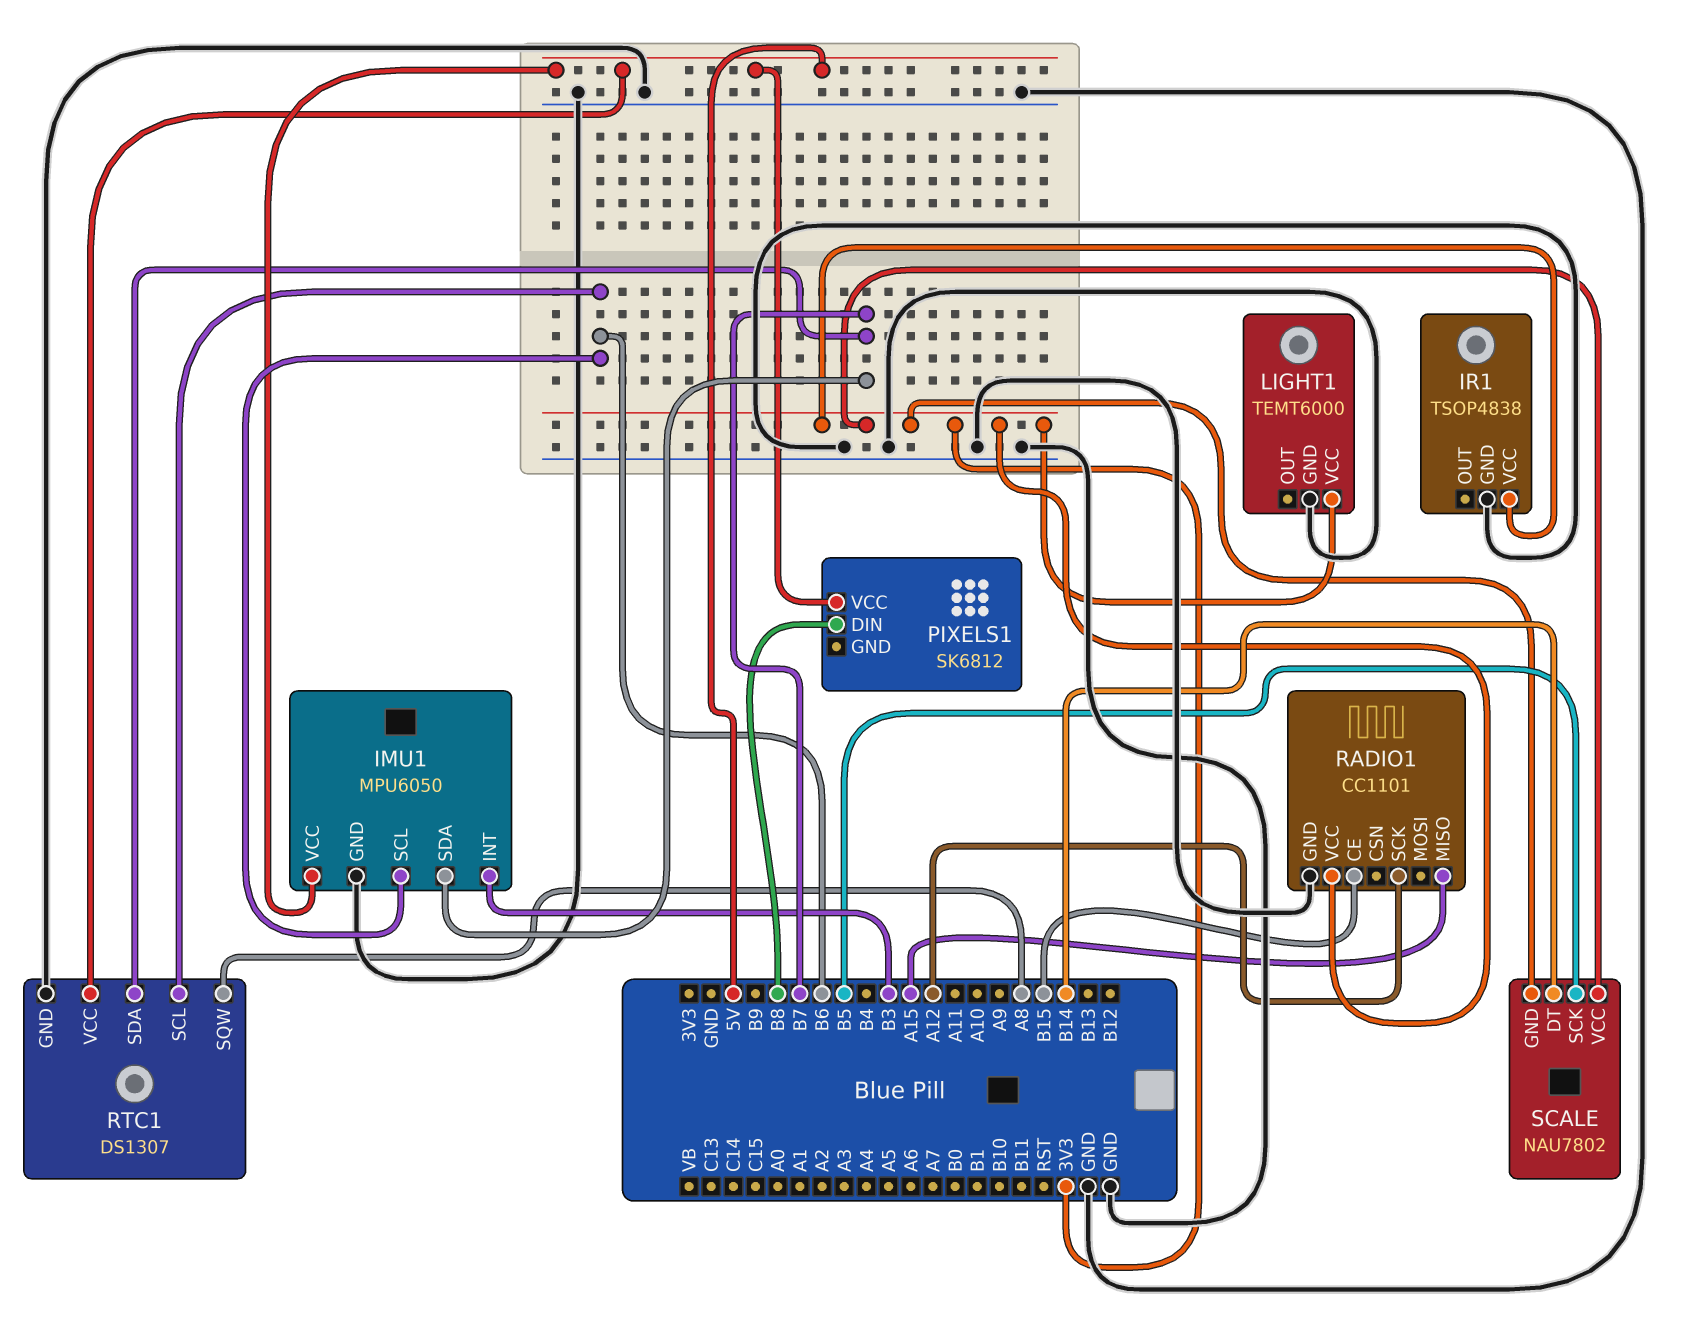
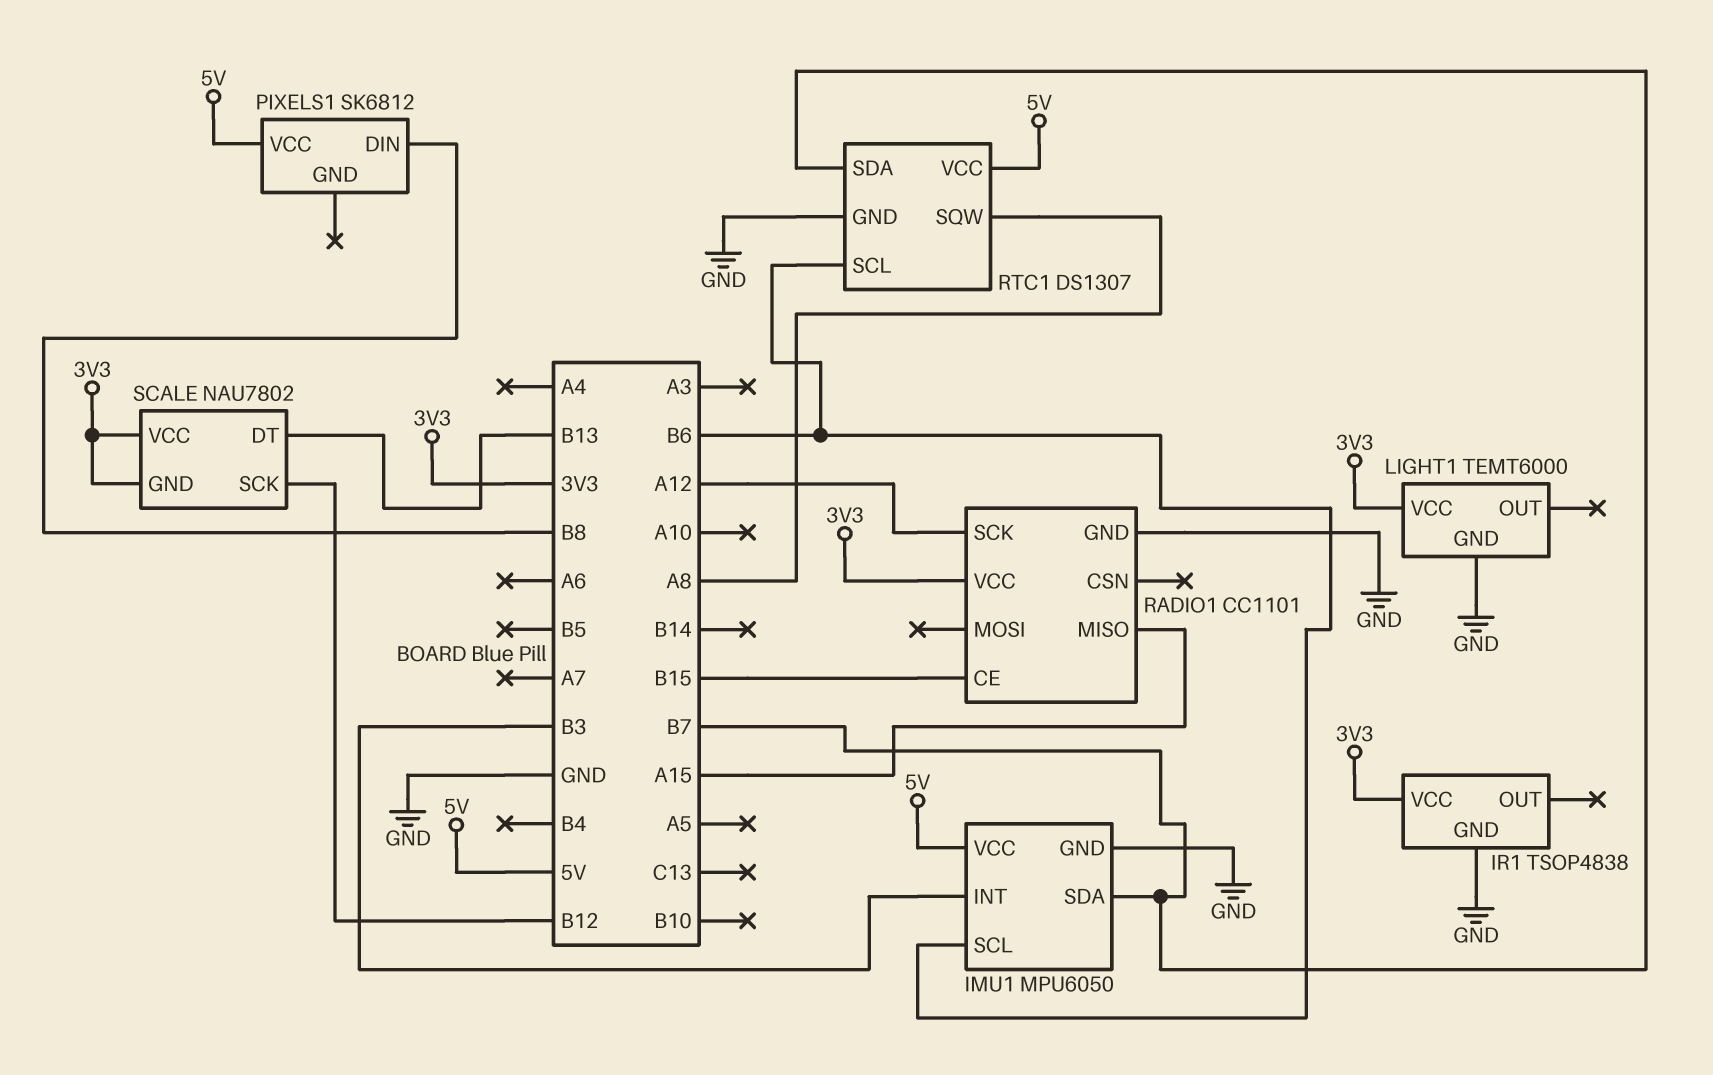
SCALE pin DT: B14 -> B13
SCALE pin SCK: B5 -> B12

